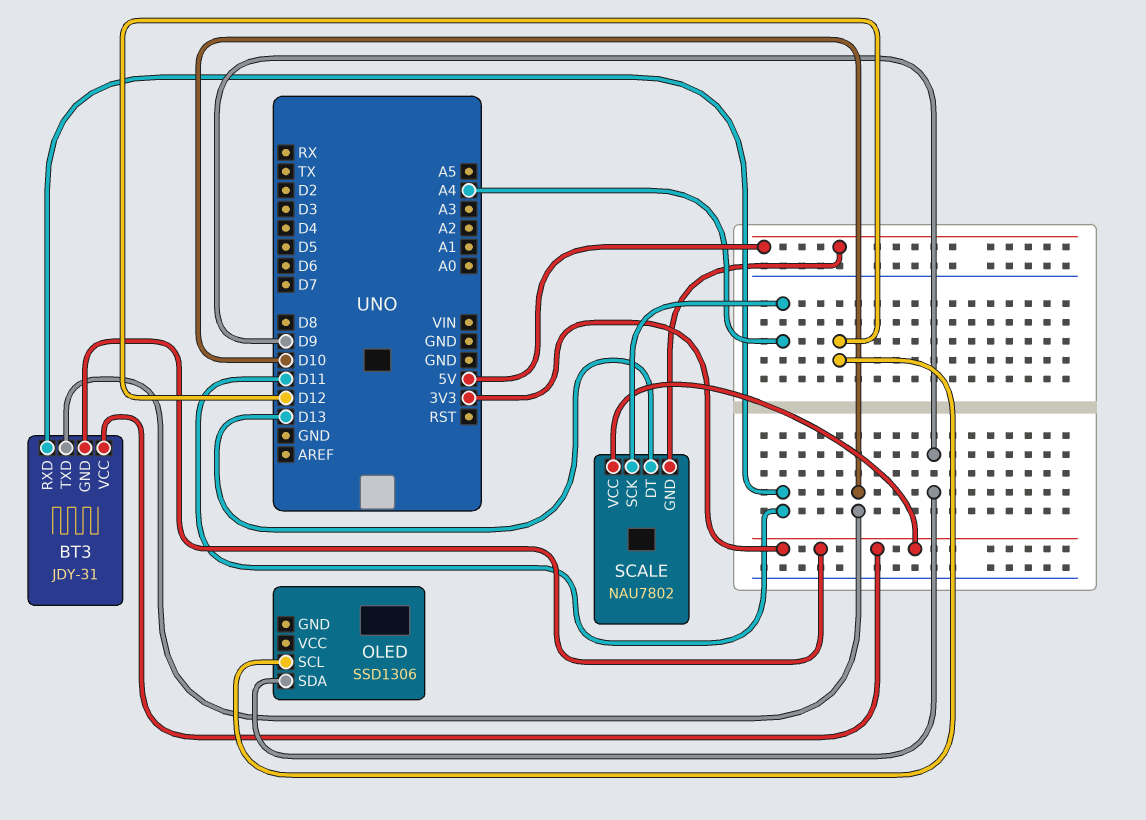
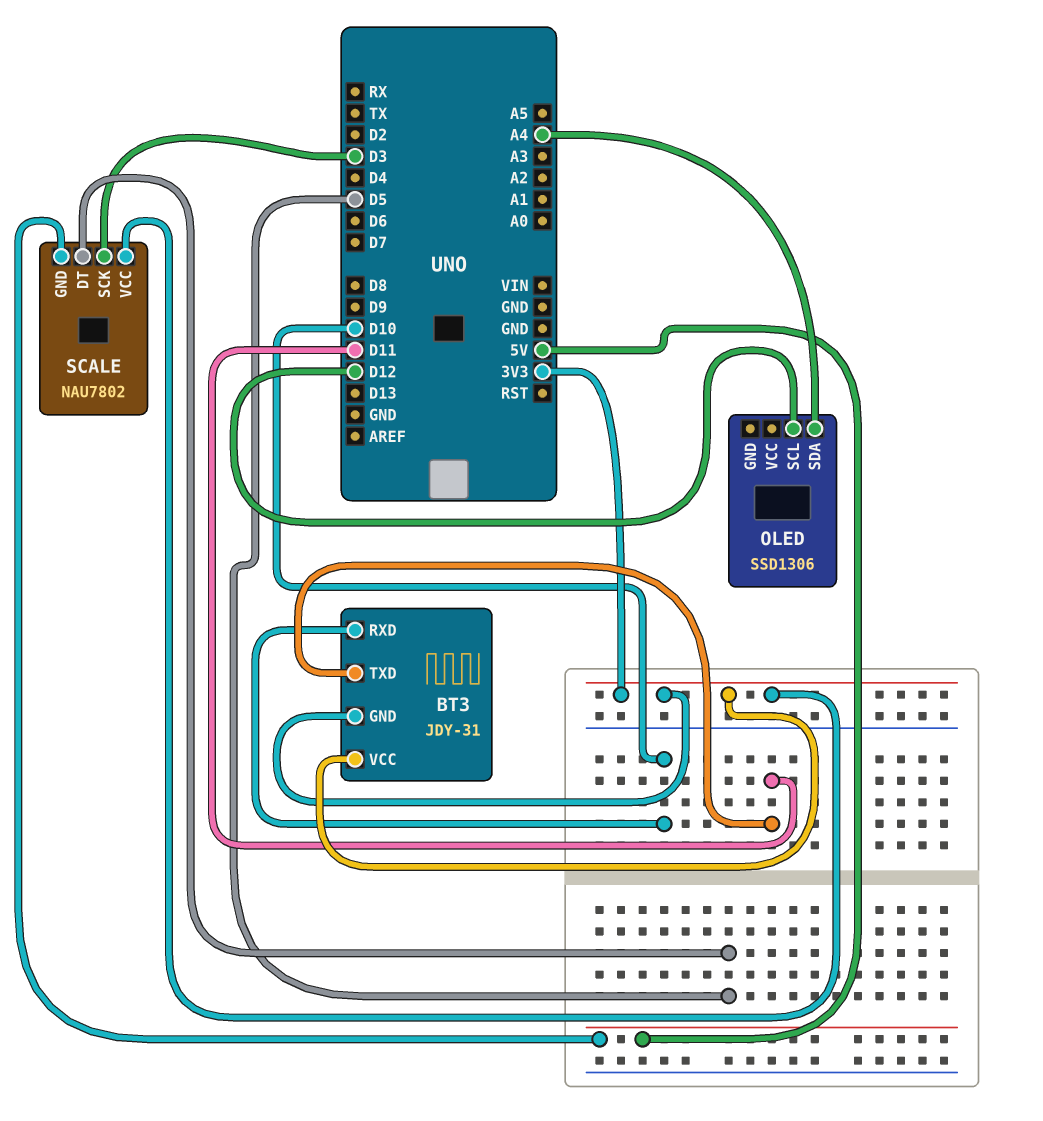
BT3 pin RXD: D11 -> D10
BT3 pin TXD: D10 -> D11
OLED pin SDA: D9 -> A4
SCALE pin DT: D13 -> D5
SCALE pin SCK: A4 -> D3

